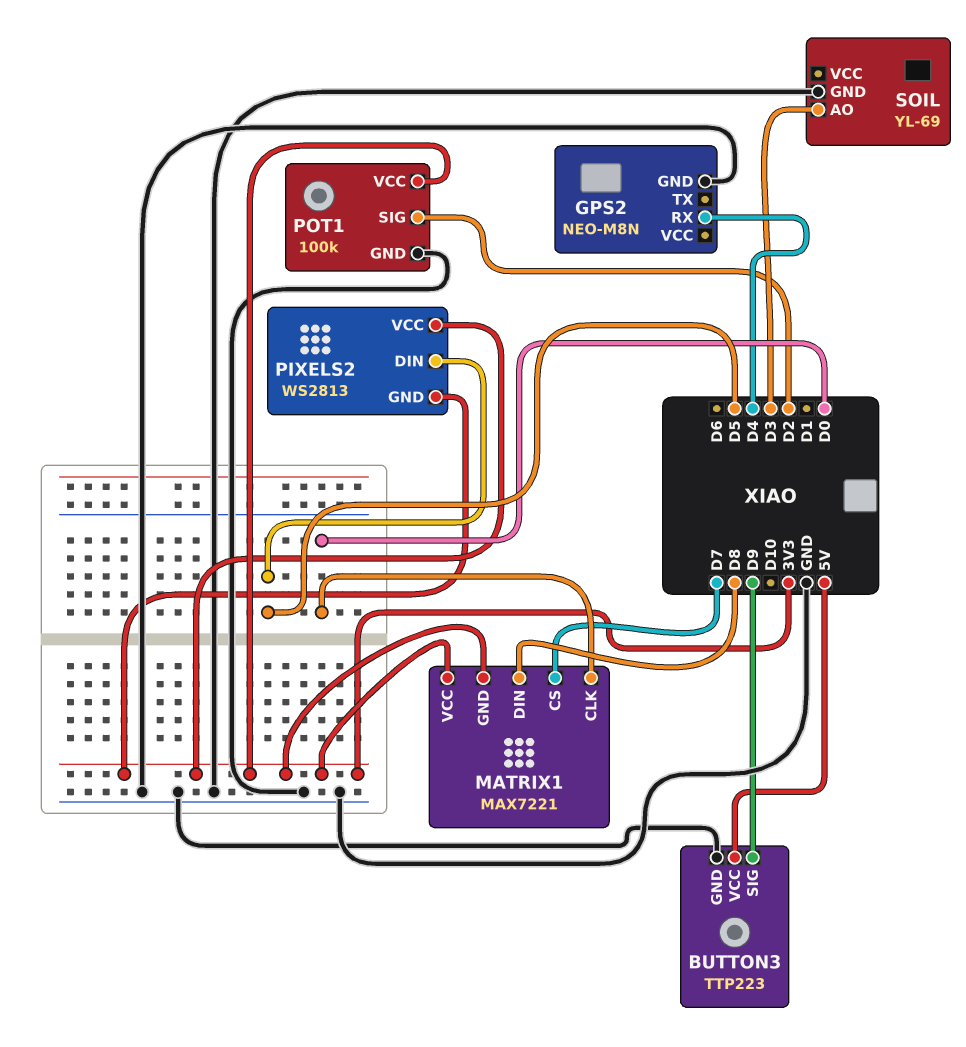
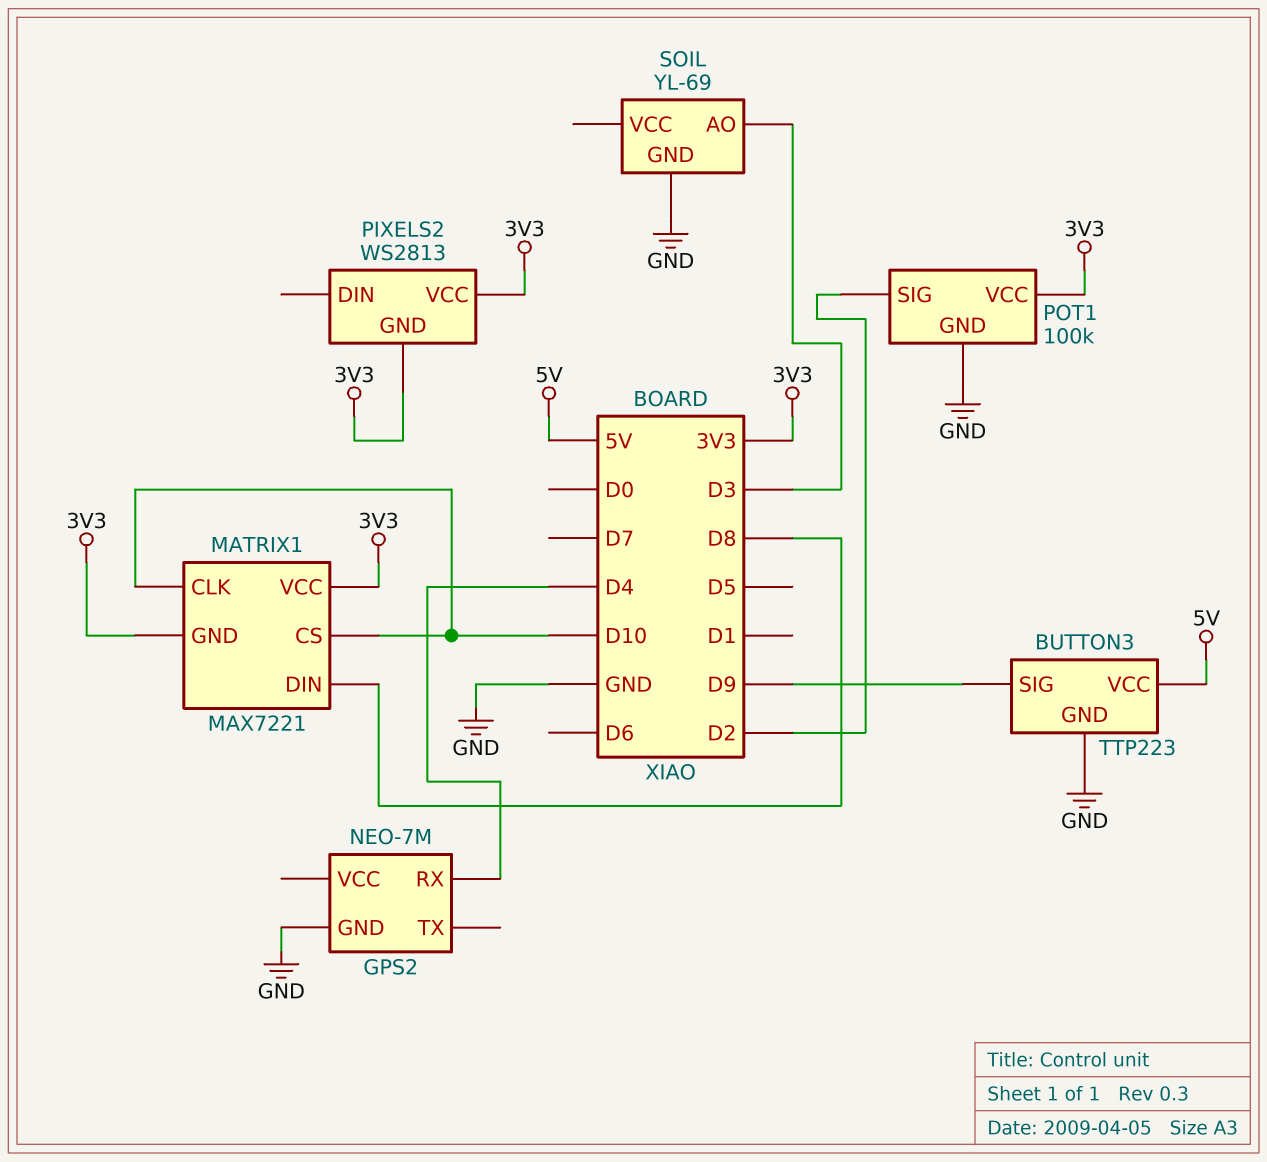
GPS2: NEO-M8N -> NEO-7M
MATRIX1 pin CLK: D0 -> D10
MATRIX1 pin CS: D7 -> D10
PIXELS2 pin DIN: D5 -> none

